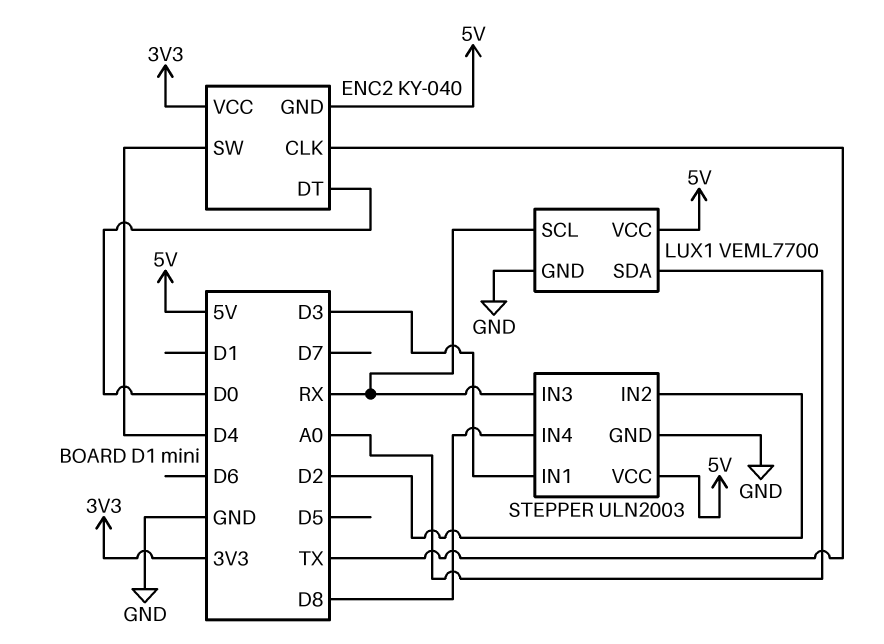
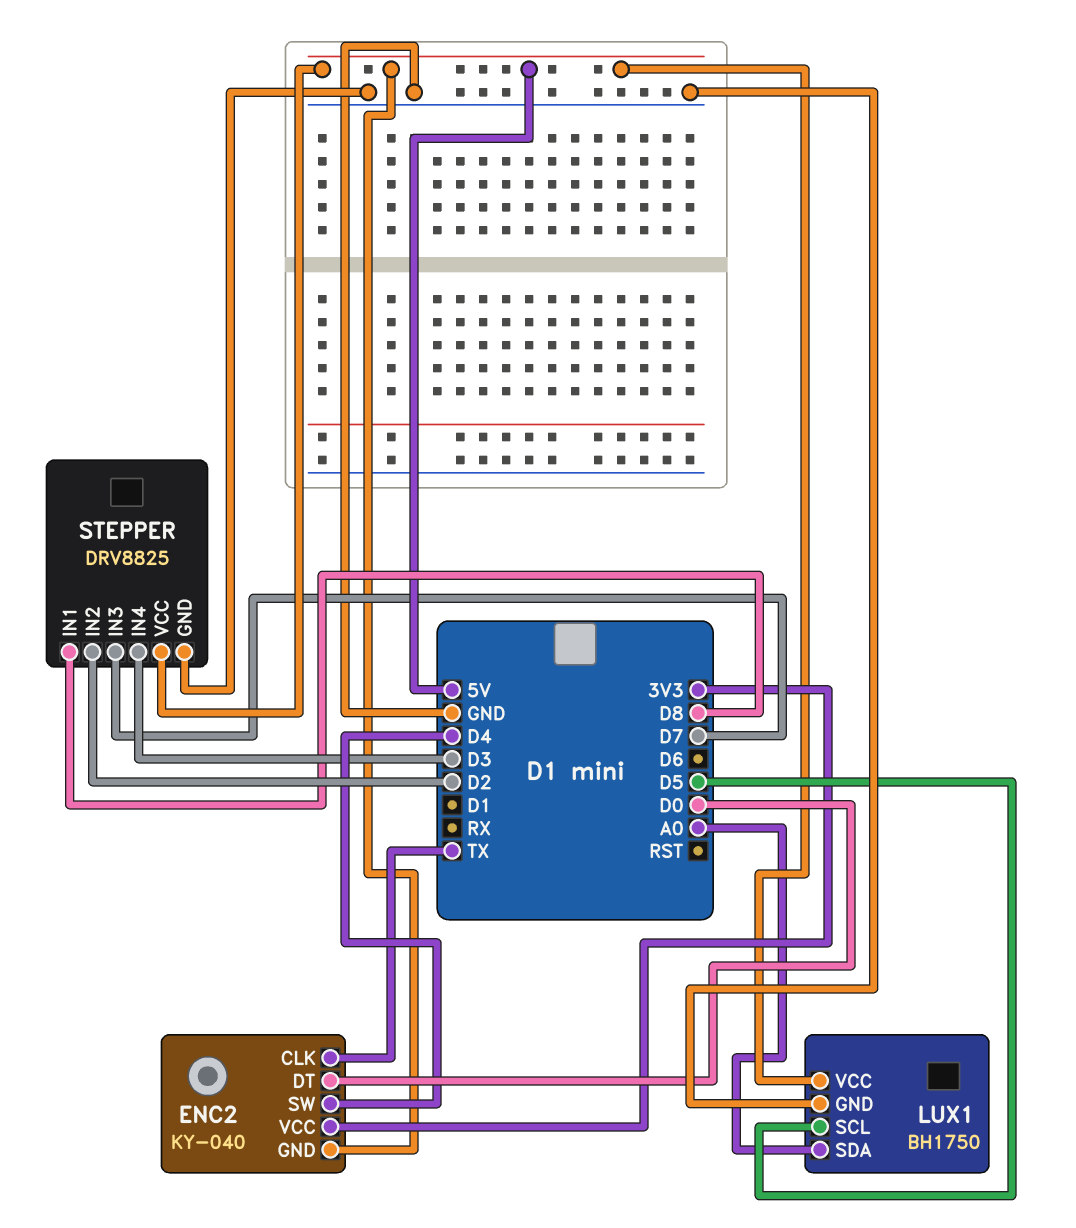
LUX1: VEML7700 -> BH1750
LUX1 pin SCL: RX -> D5
STEPPER: ULN2003 -> DRV8825
STEPPER pin IN1: D3 -> D8
STEPPER pin IN3: RX -> D7
STEPPER pin IN4: D8 -> D3

